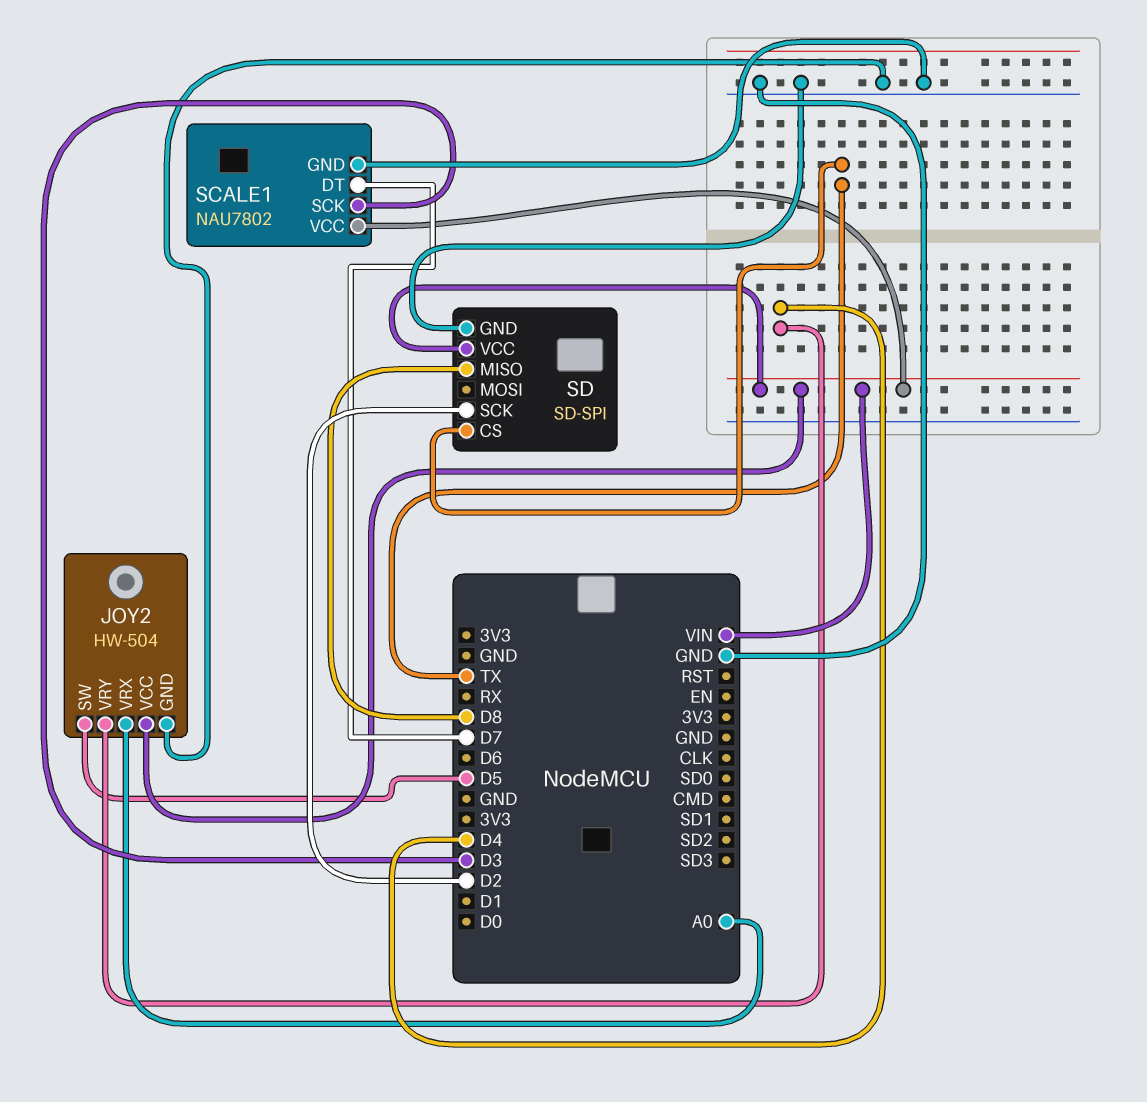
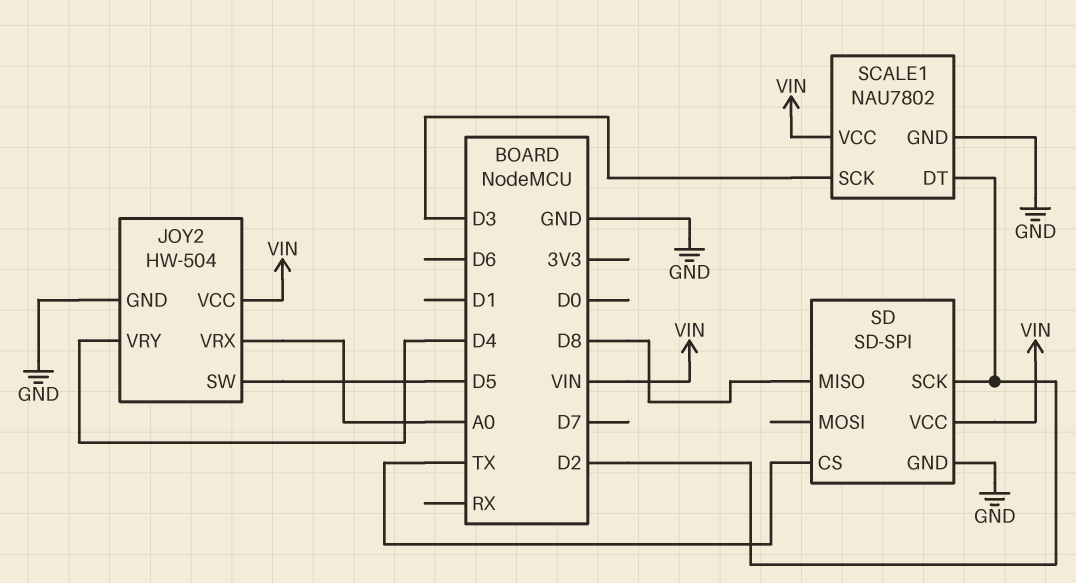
SCALE1 pin DT: D7 -> D2

